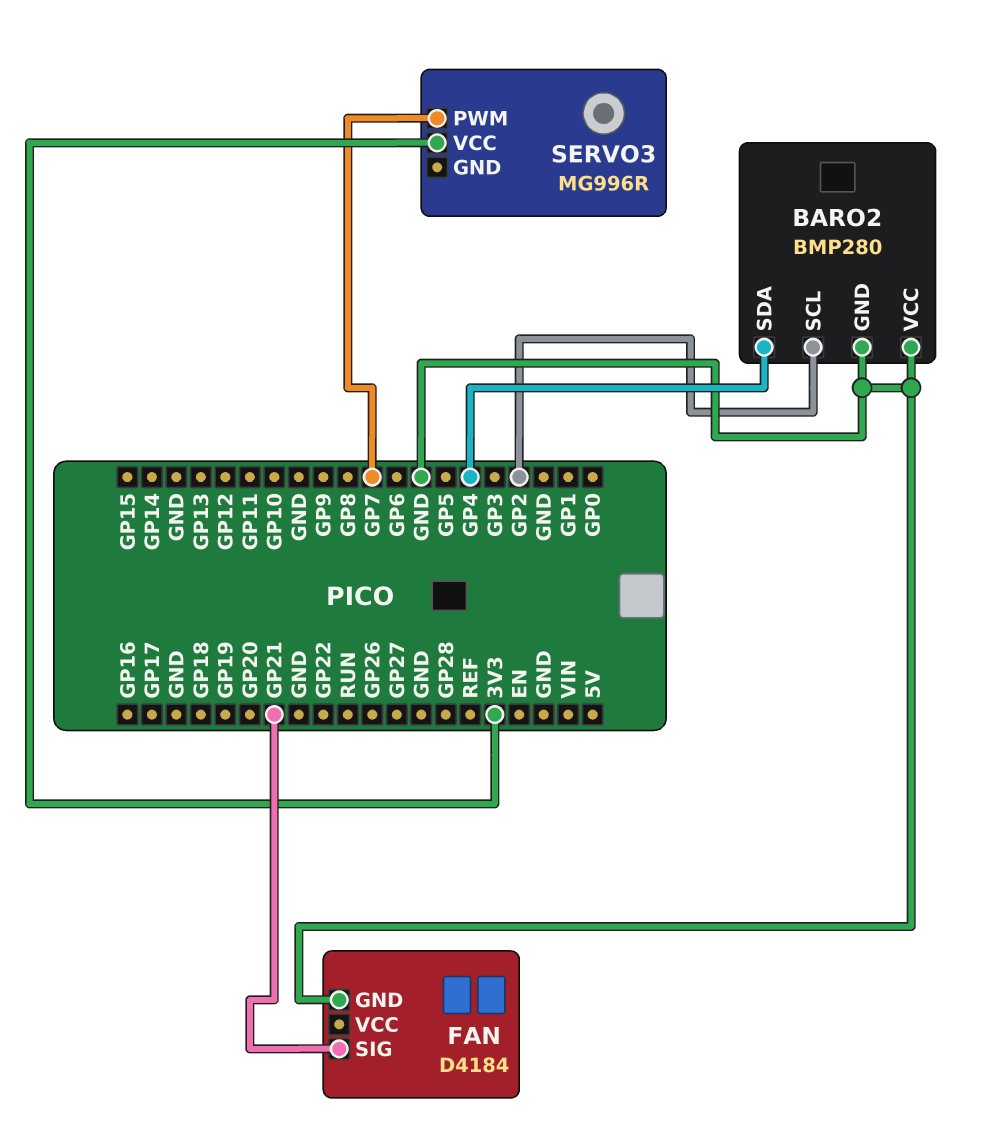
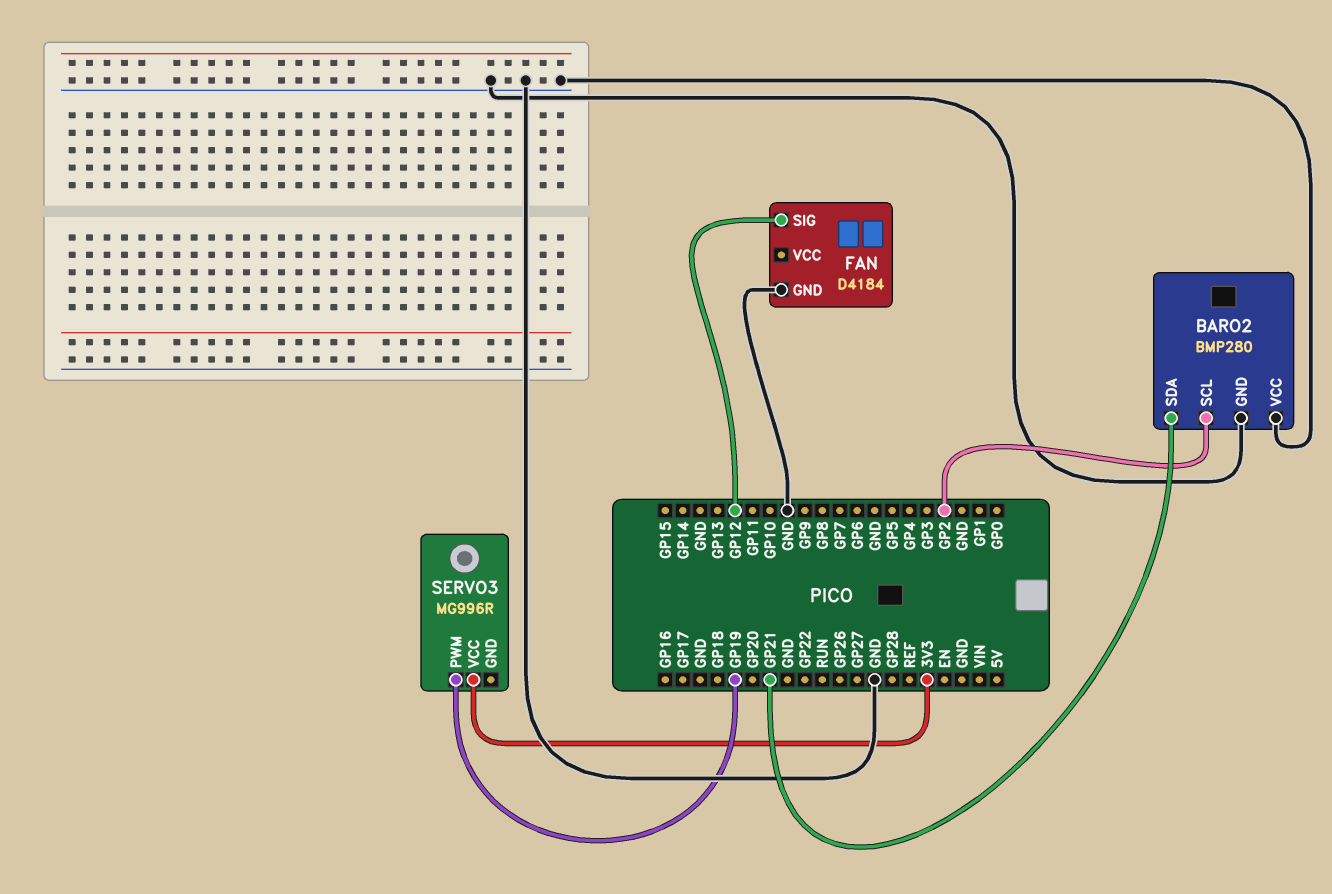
BARO2 pin SDA: GP4 -> GP21
FAN pin SIG: GP21 -> GP12
SERVO3 pin PWM: GP7 -> GP19

